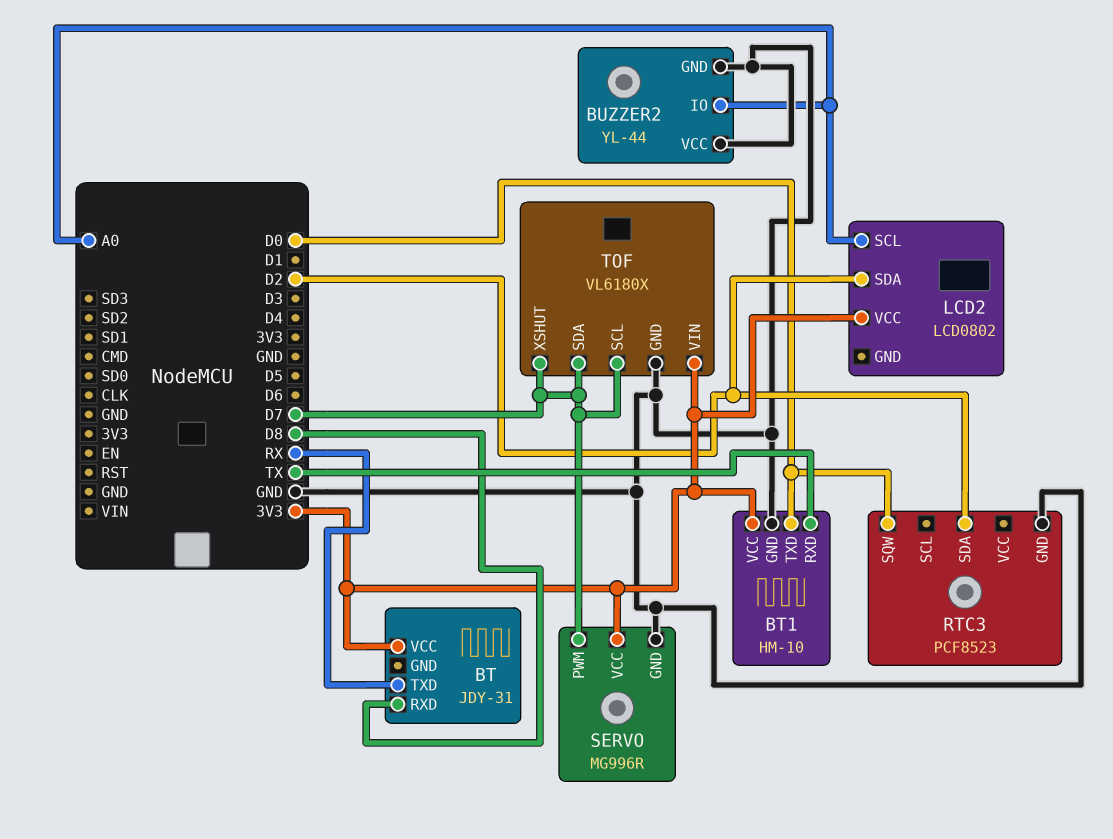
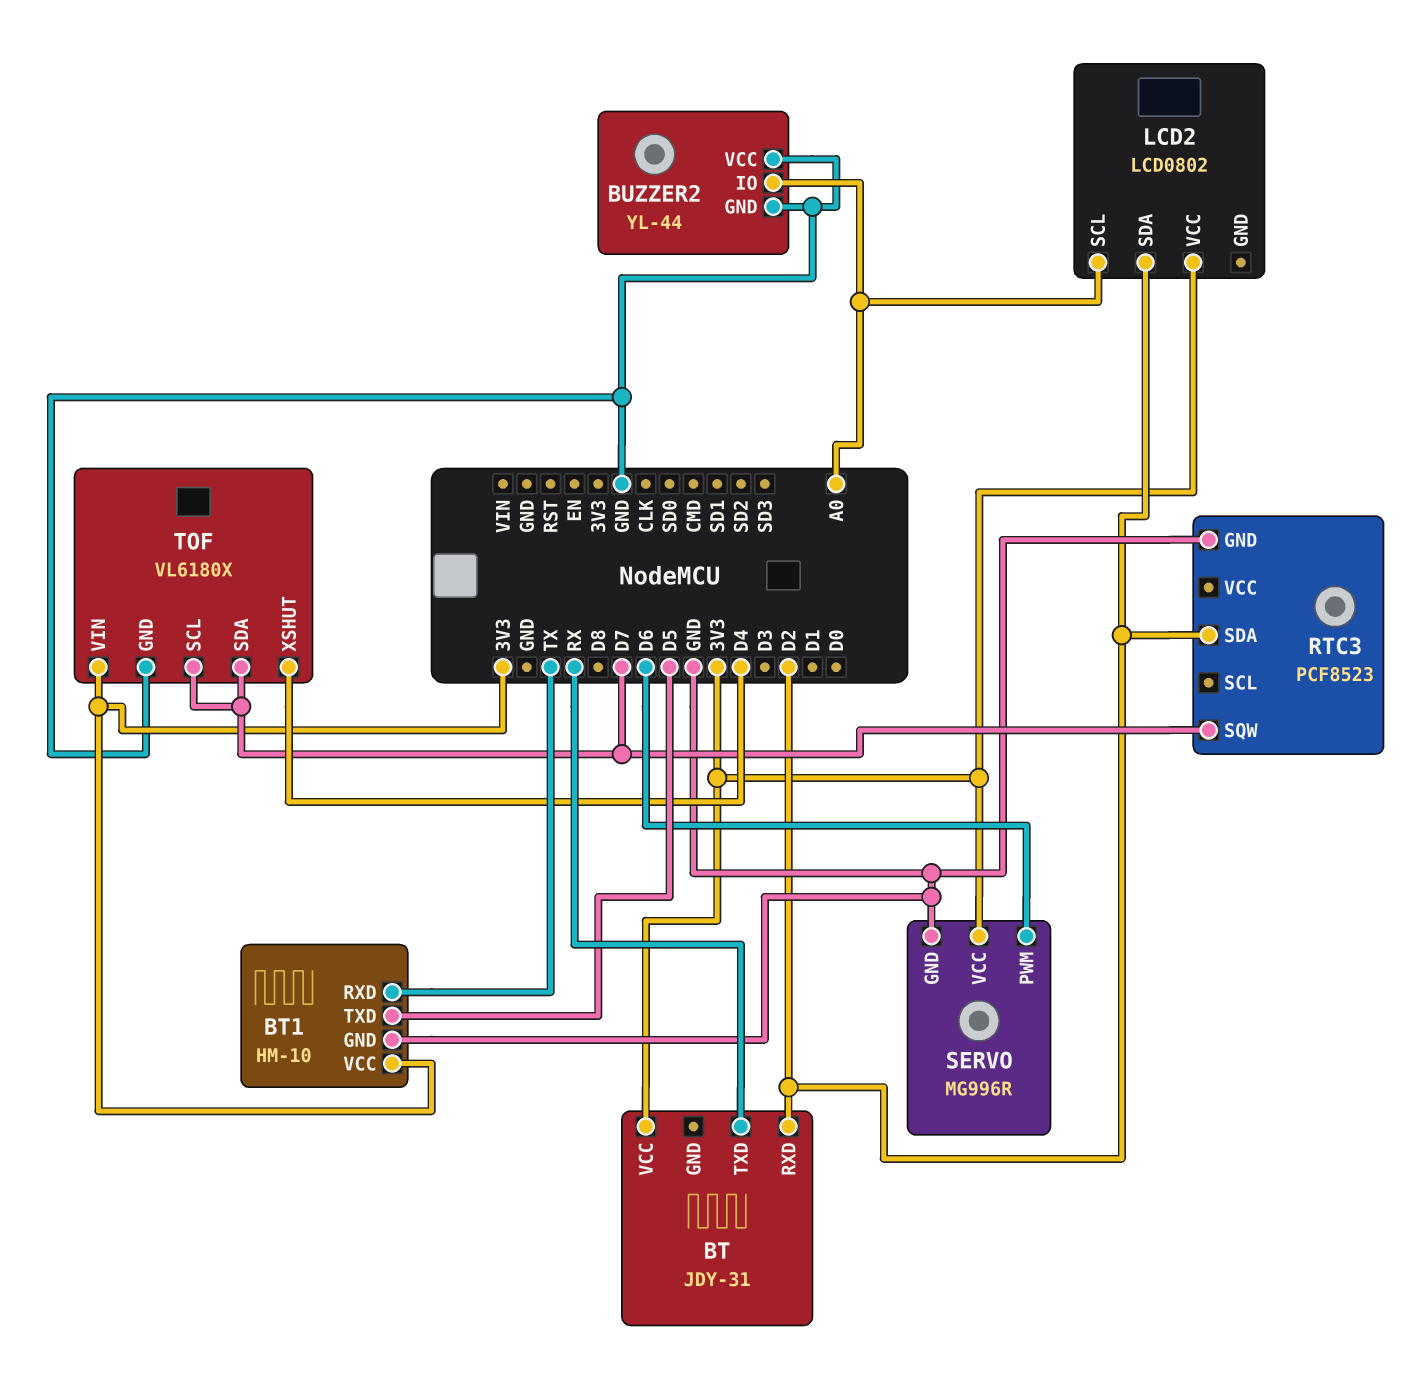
BT pin RXD: D8 -> D2
BT1 pin TXD: D0 -> D5
RTC3 pin SQW: D0 -> D7
SERVO pin PWM: D7 -> D6
TOF pin XSHUT: D7 -> D4

